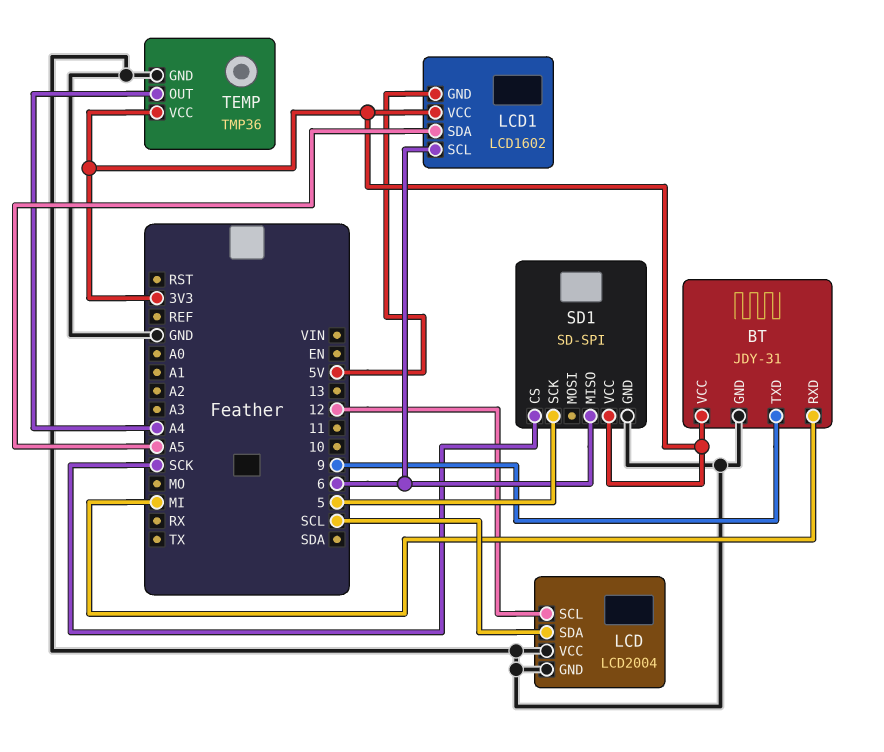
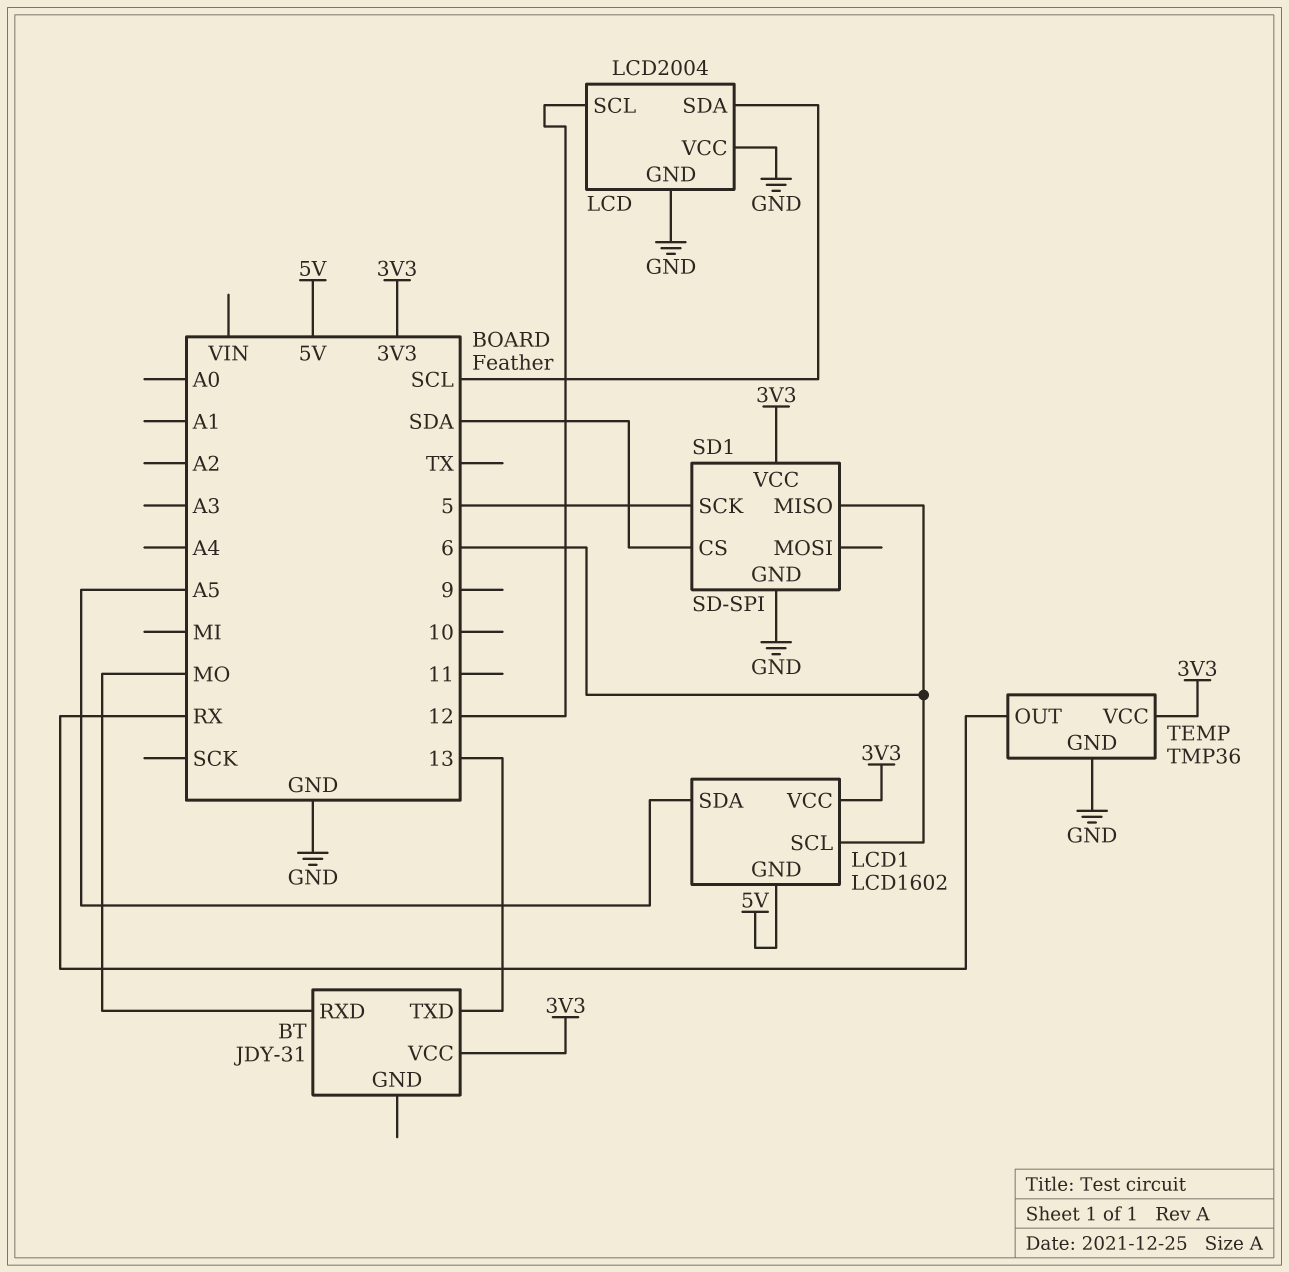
BT pin GND: GND -> none
BT pin RXD: MI -> MO
BT pin TXD: 9 -> 13
SD1 pin CS: SCK -> SDA
TEMP pin OUT: A4 -> RX

